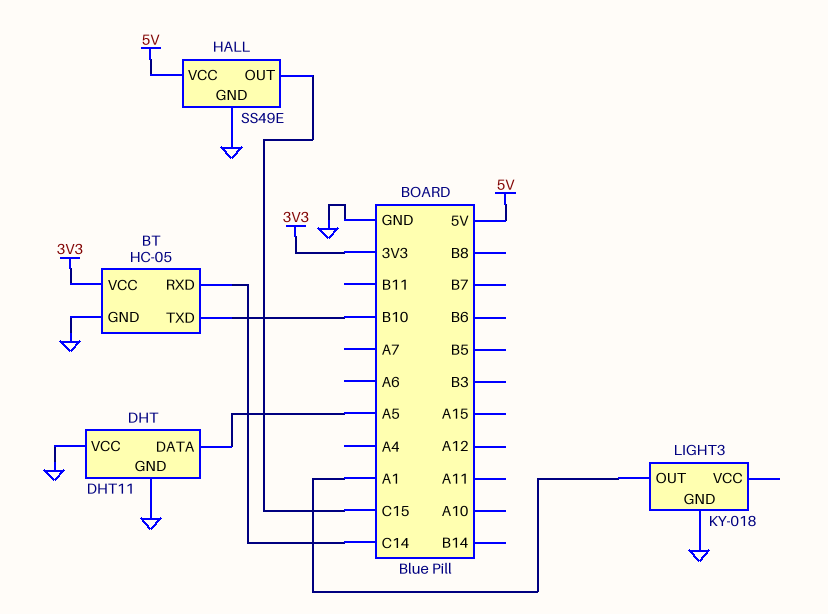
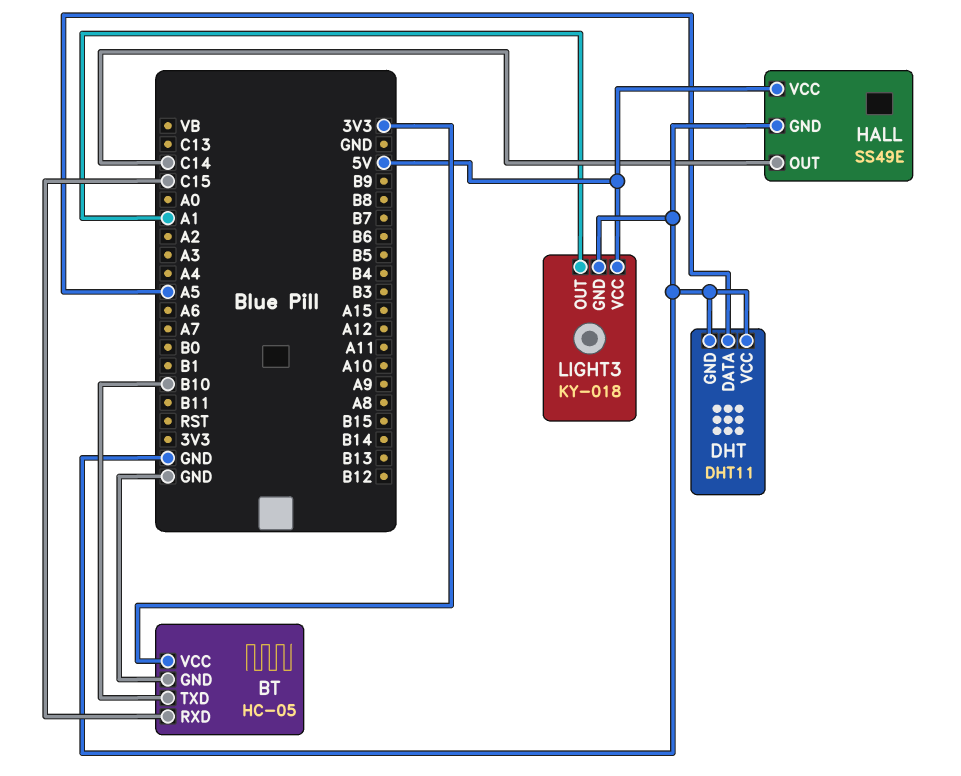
BT pin RXD: C14 -> C15
HALL pin OUT: C15 -> C14
LIGHT3 pin VCC: none -> 5V

